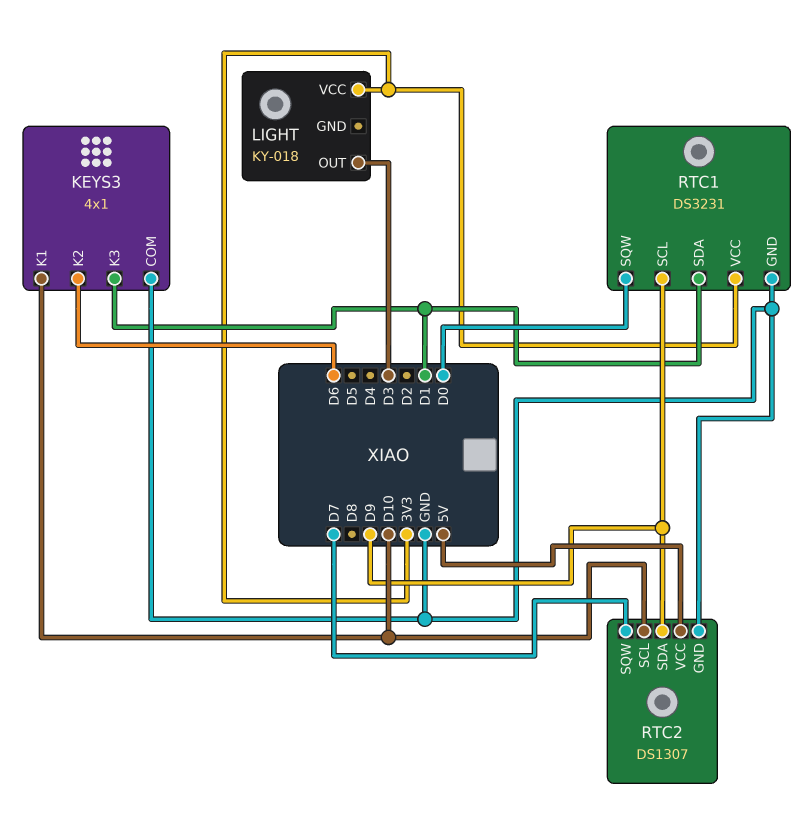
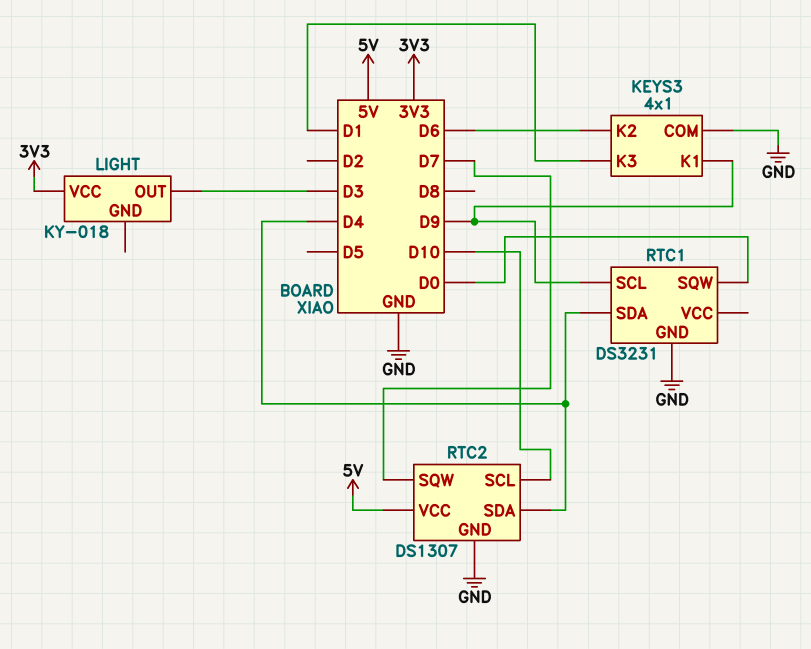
KEYS3 pin K1: D10 -> D9
RTC1 pin SDA: D1 -> D4
RTC1 pin VCC: 3V3 -> none
RTC2 pin SDA: D9 -> D4

